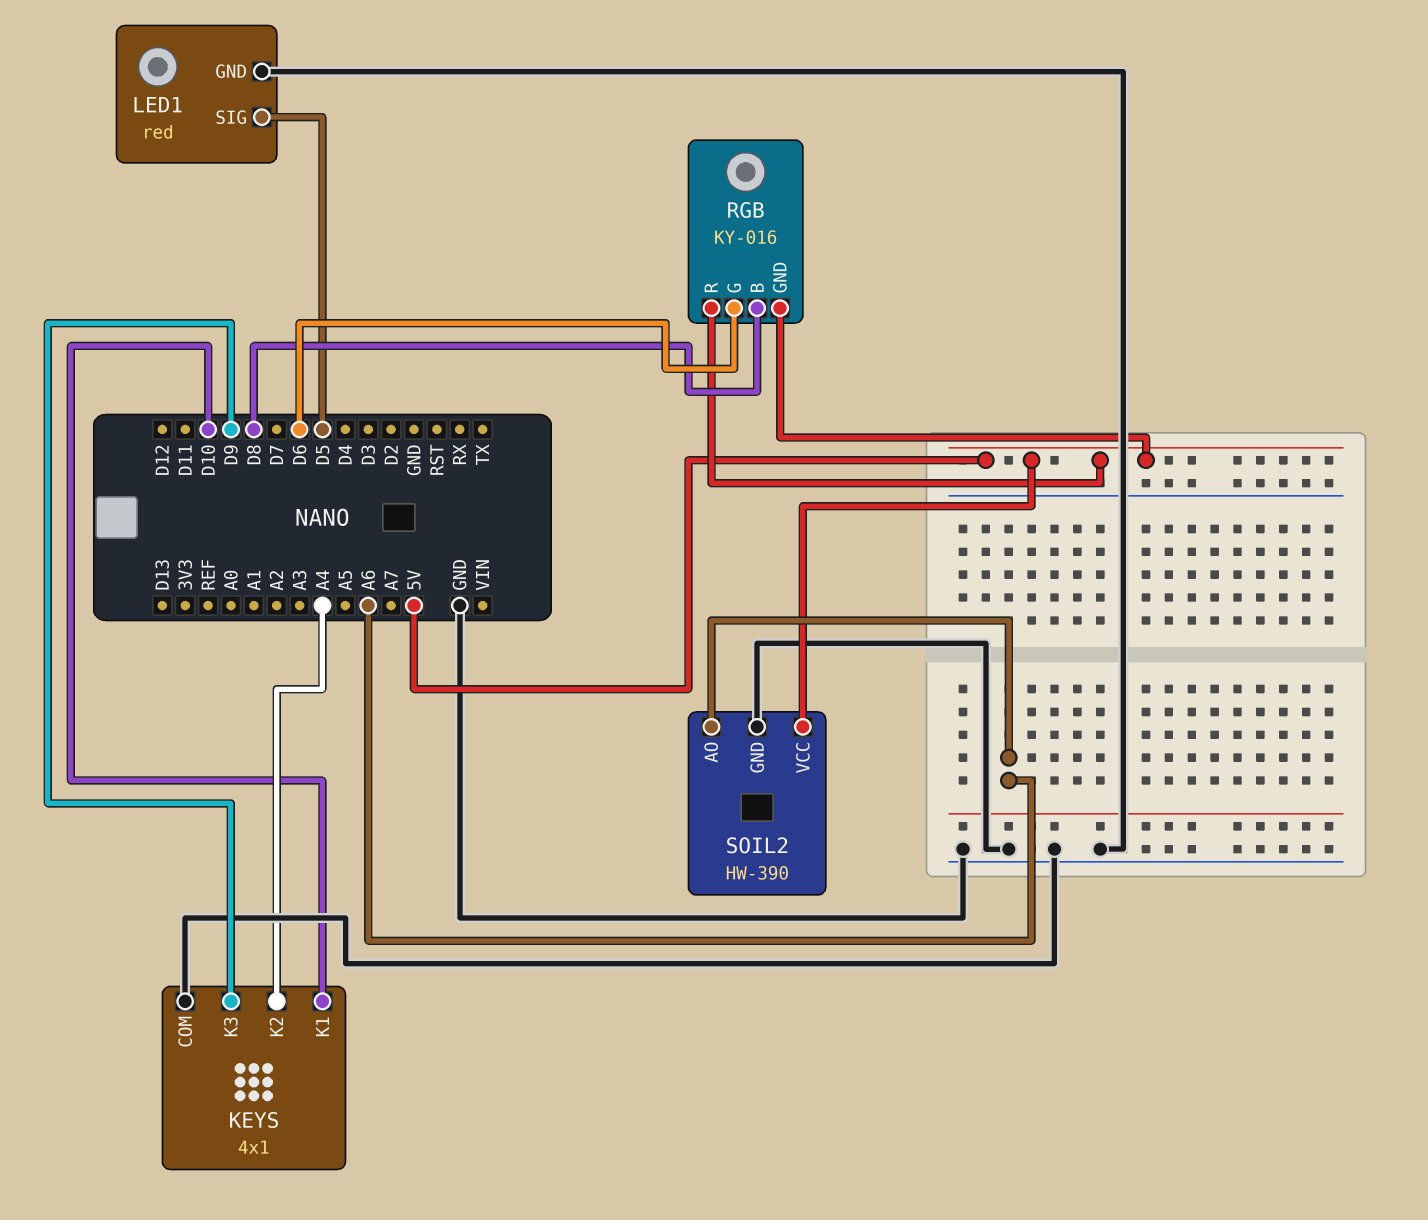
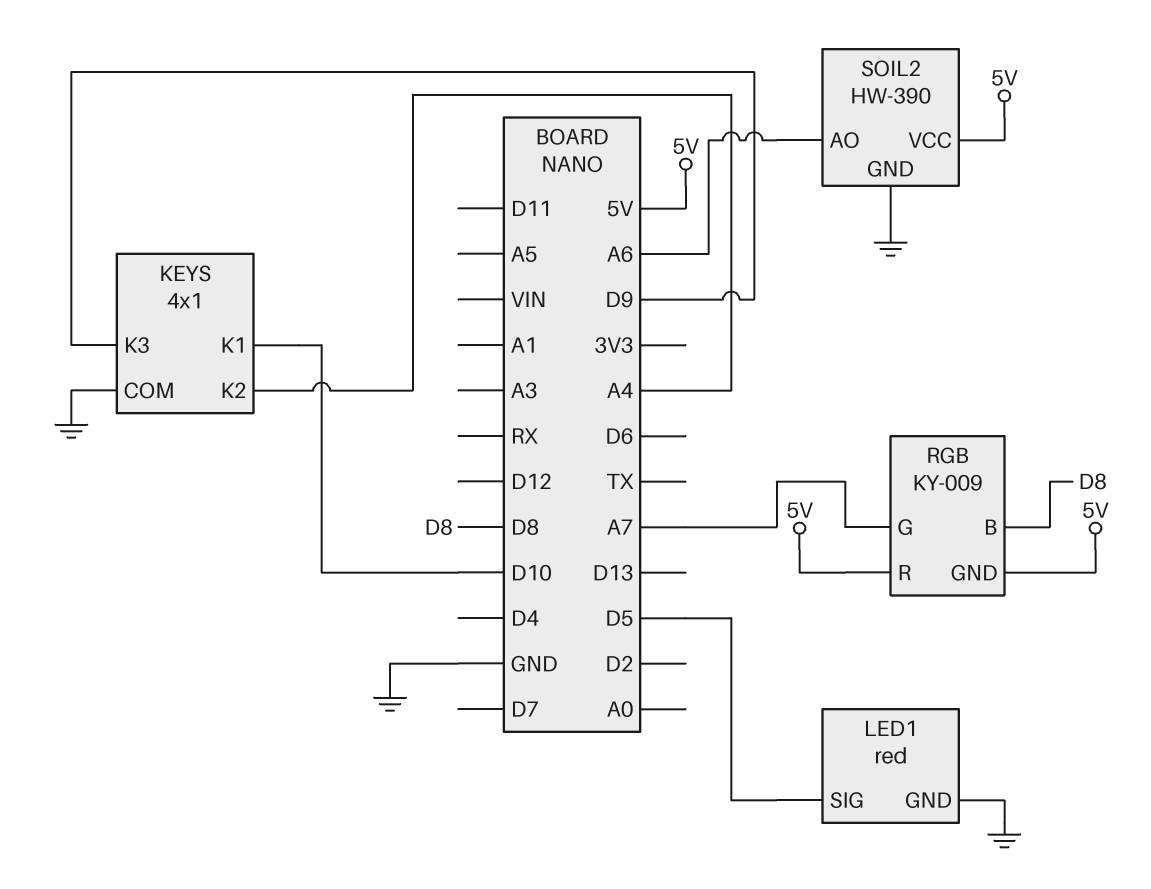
RGB: KY-016 -> KY-009
RGB pin G: D6 -> A7

